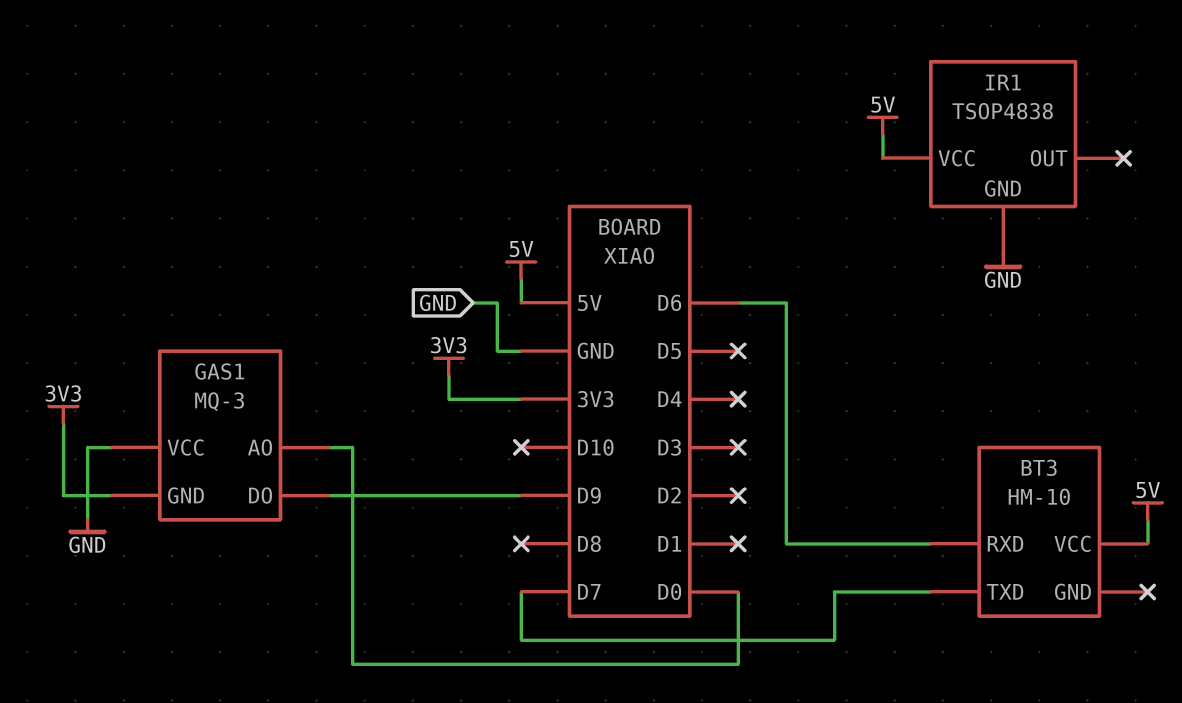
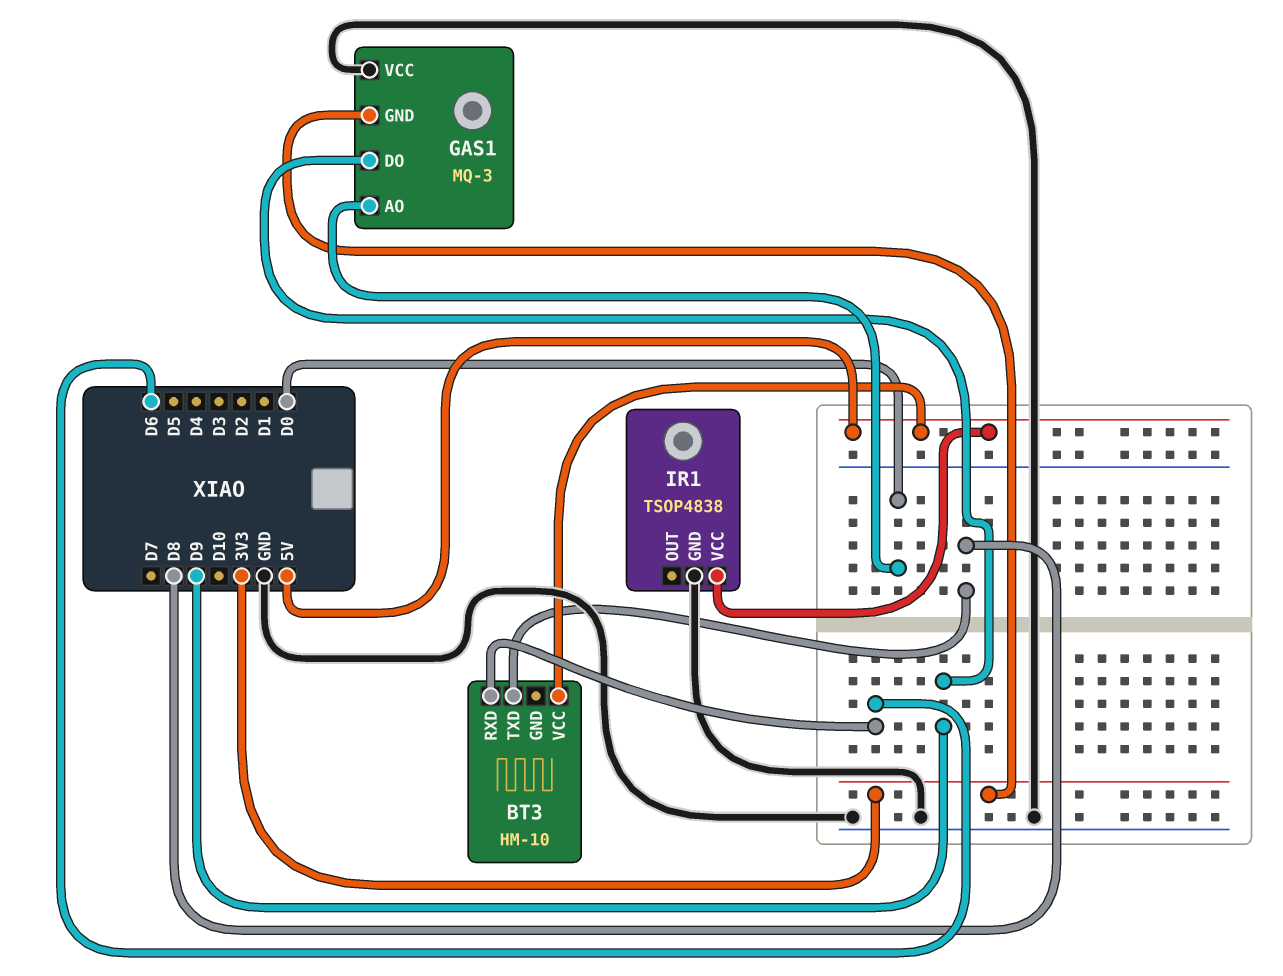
BT3 pin TXD: D7 -> D8

